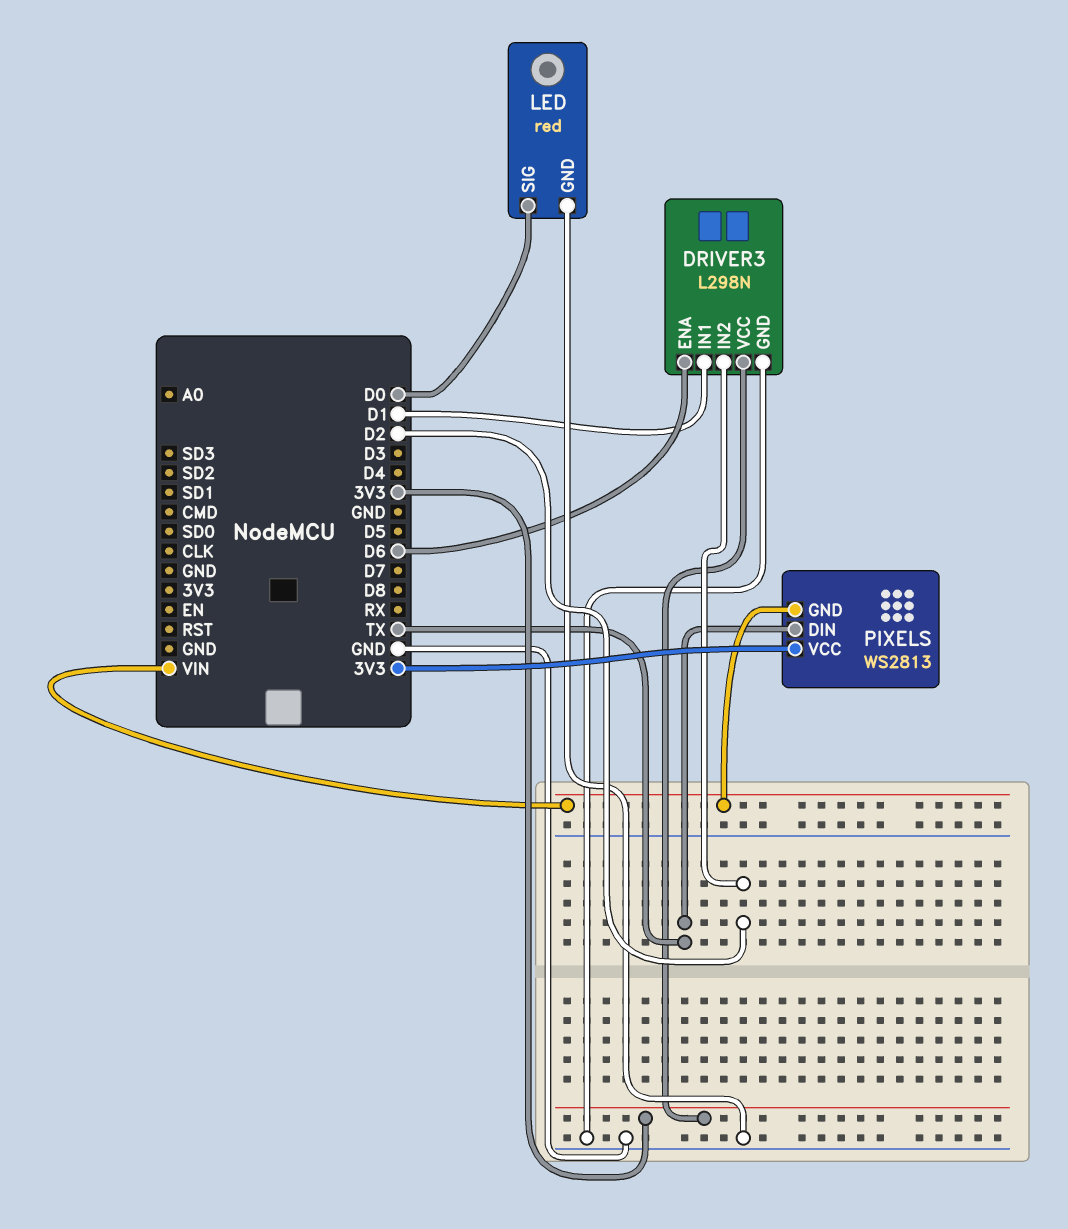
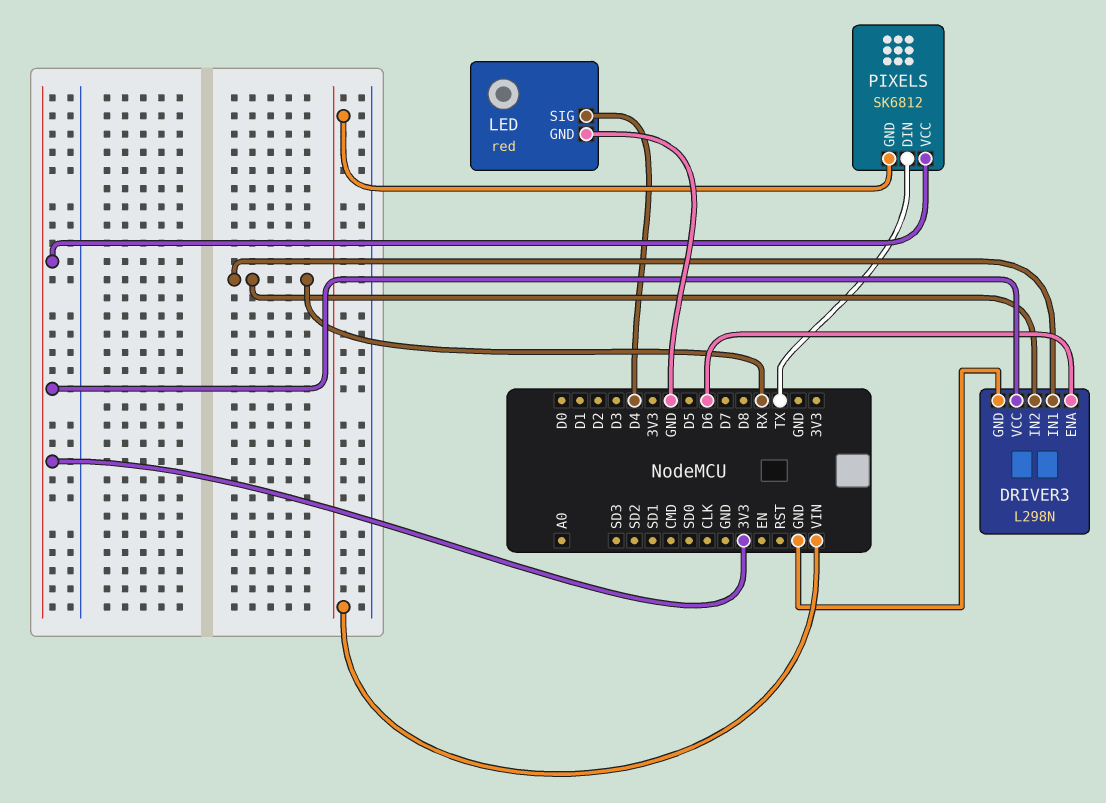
DRIVER3 pin IN1: D1 -> RX
DRIVER3 pin IN2: D2 -> RX
LED pin SIG: D0 -> D4
PIXELS: WS2813 -> SK6812

